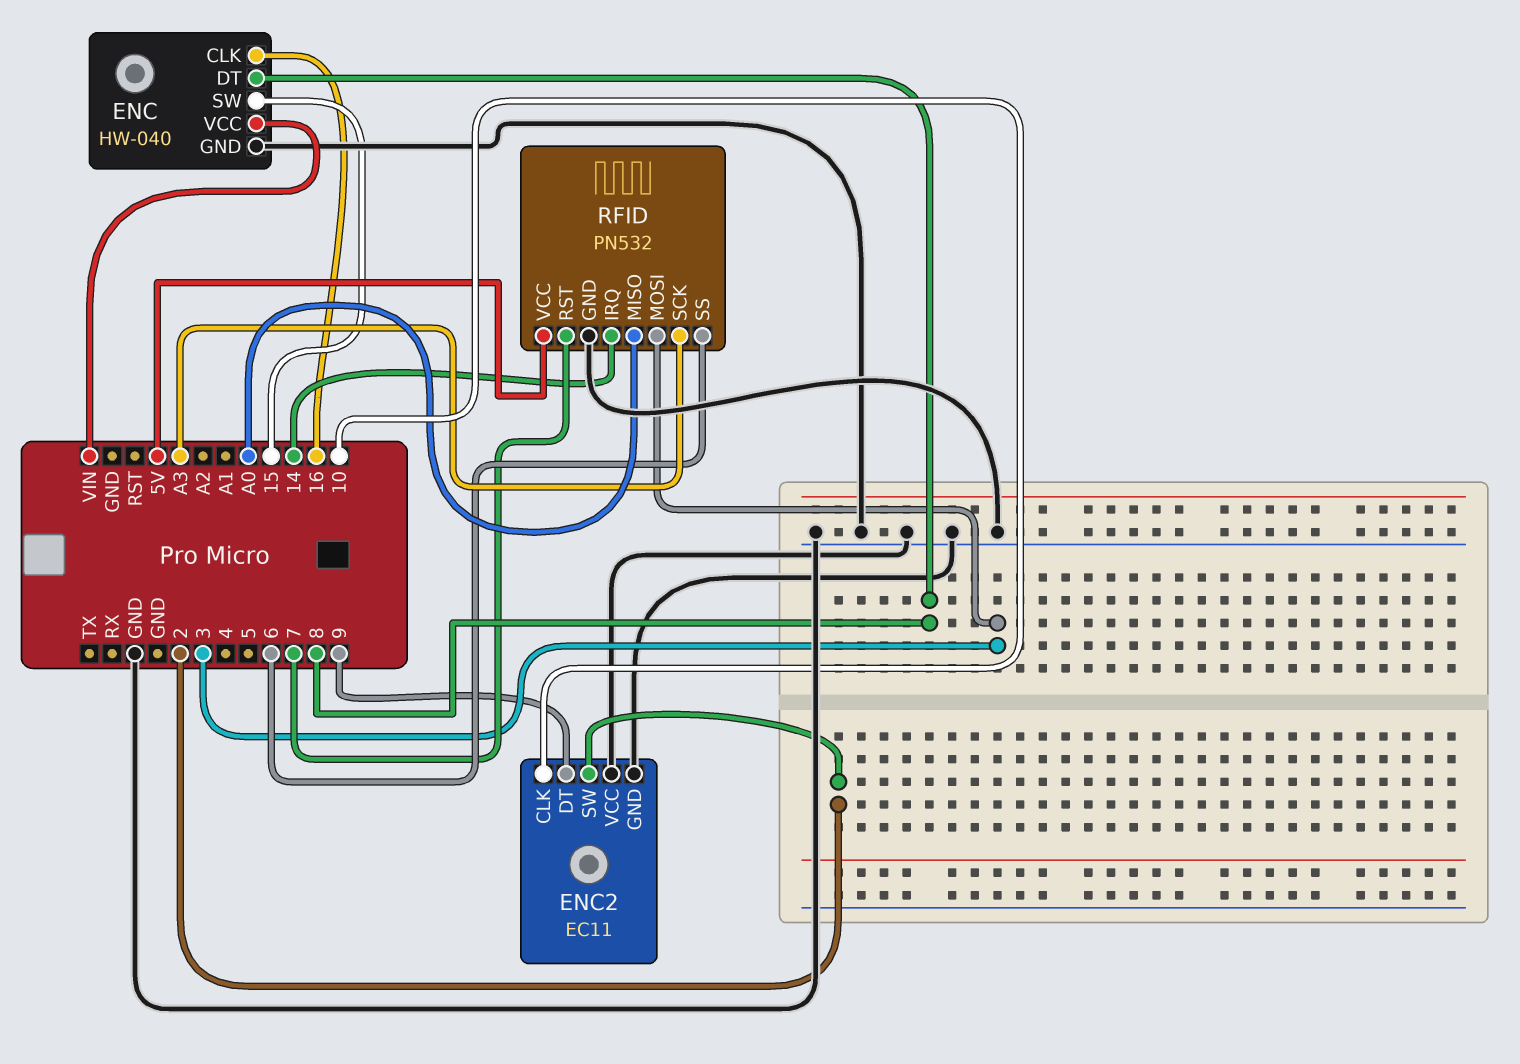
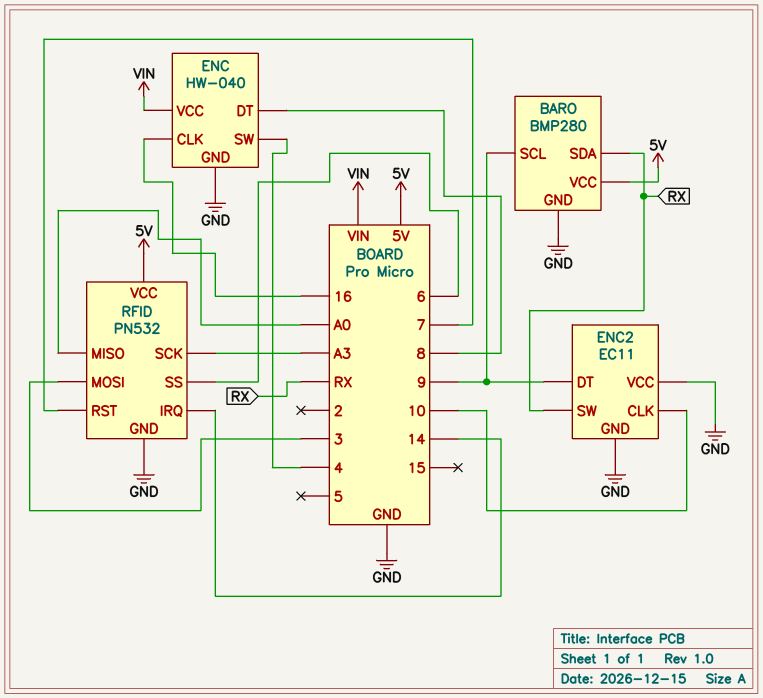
BARO: none -> BMP280
BARO pin GND: none -> GND
BARO pin SCL: none -> 9
BARO pin SDA: none -> RX
BARO pin VCC: none -> 5V
ENC pin SW: 15 -> 4
ENC2 pin SW: 2 -> RX

